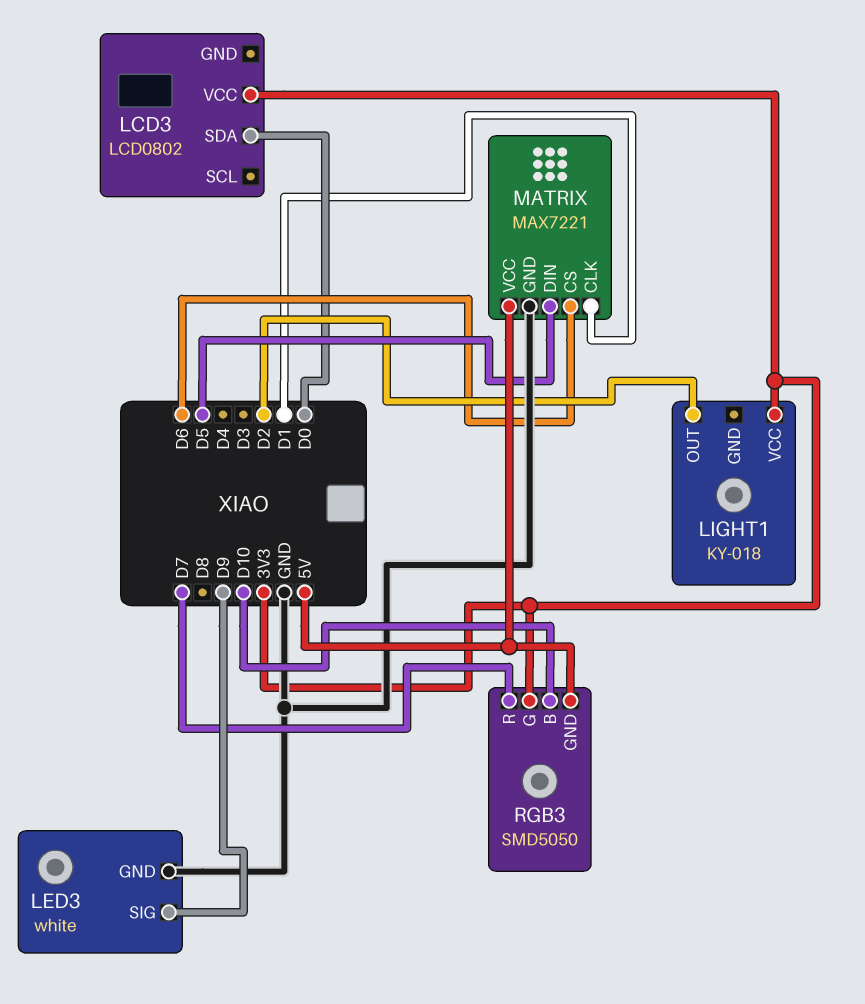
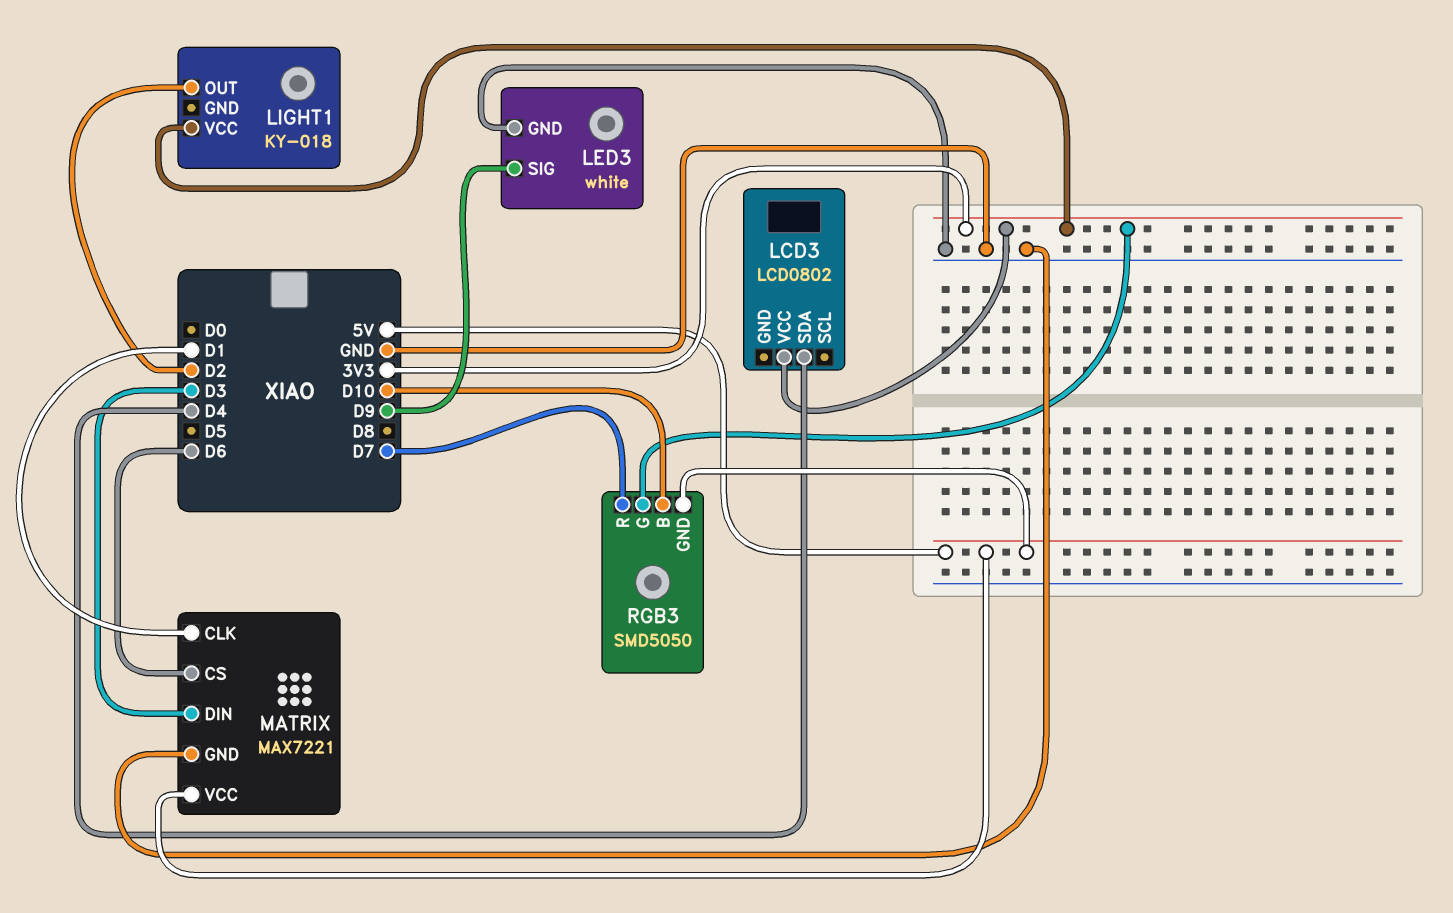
LCD3 pin SDA: D0 -> D4
MATRIX pin DIN: D5 -> D3

